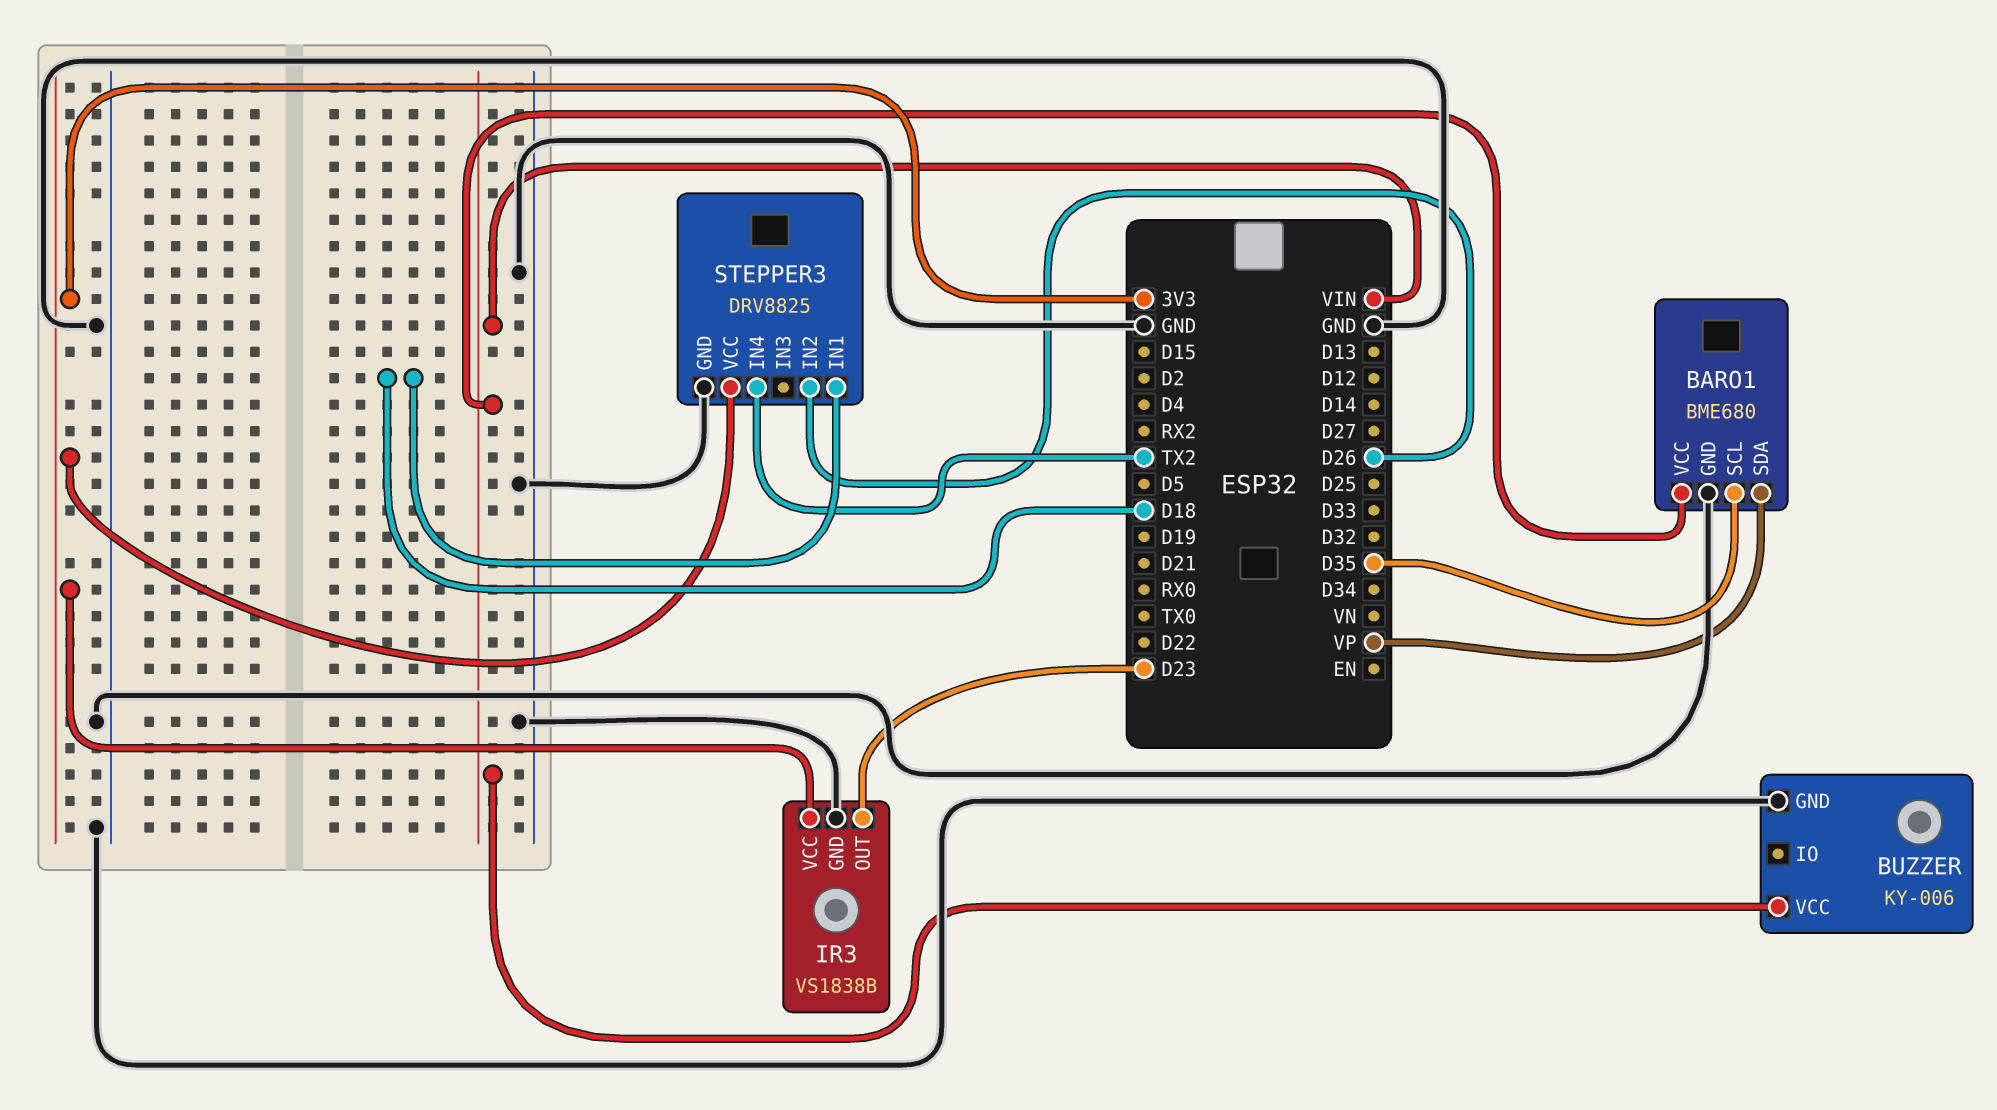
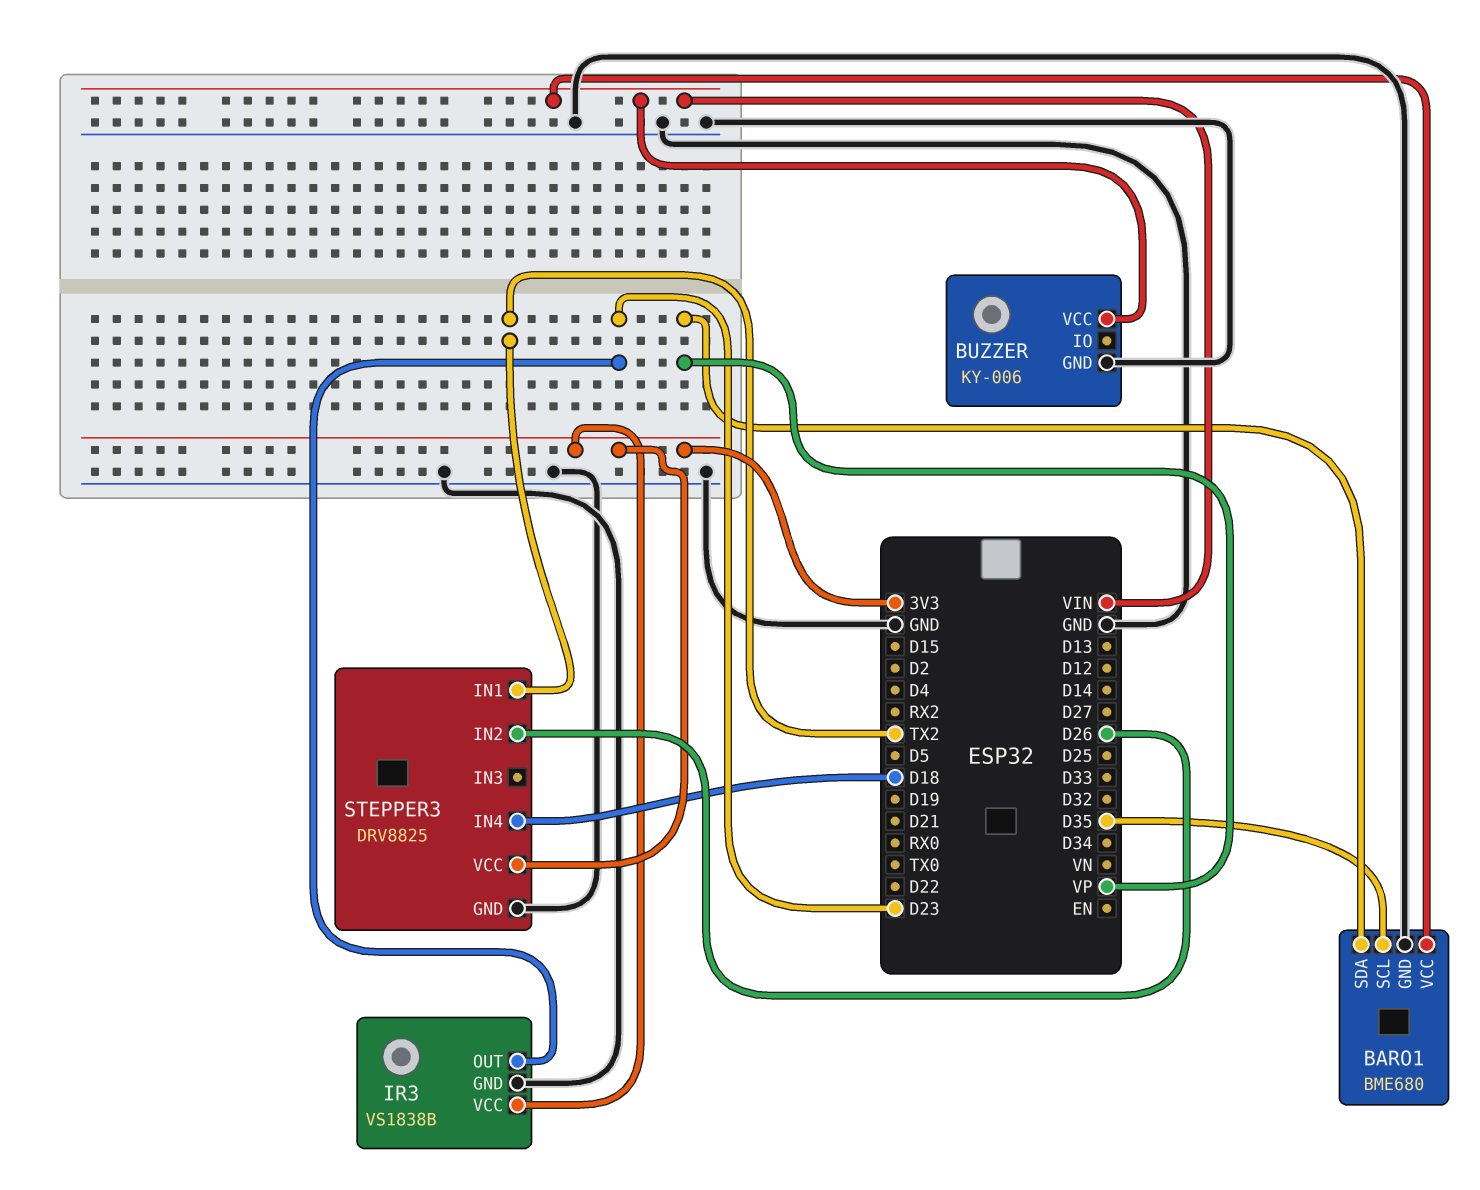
STEPPER3 pin IN1: D18 -> TX2
STEPPER3 pin IN4: TX2 -> D18

